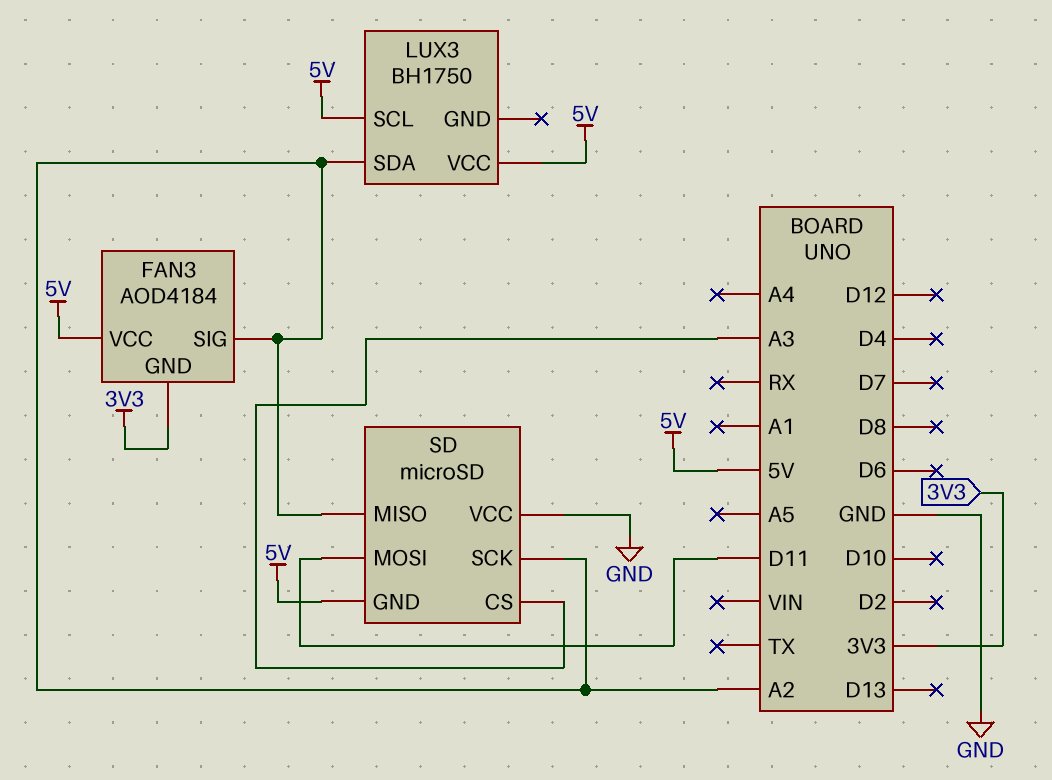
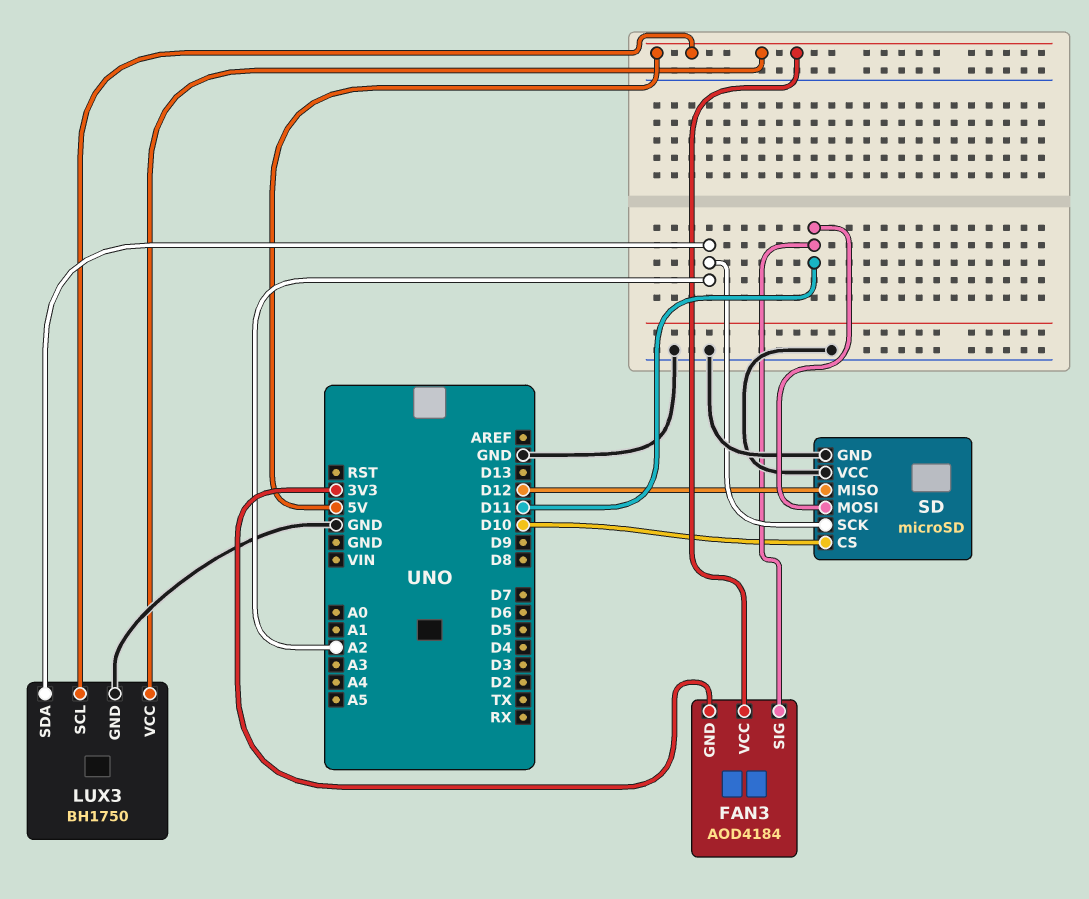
FAN3 pin SIG: A2 -> D11
LUX3 pin GND: none -> GND
SD pin CS: A3 -> D10
SD pin GND: 5V -> GND
SD pin MISO: A2 -> D12

